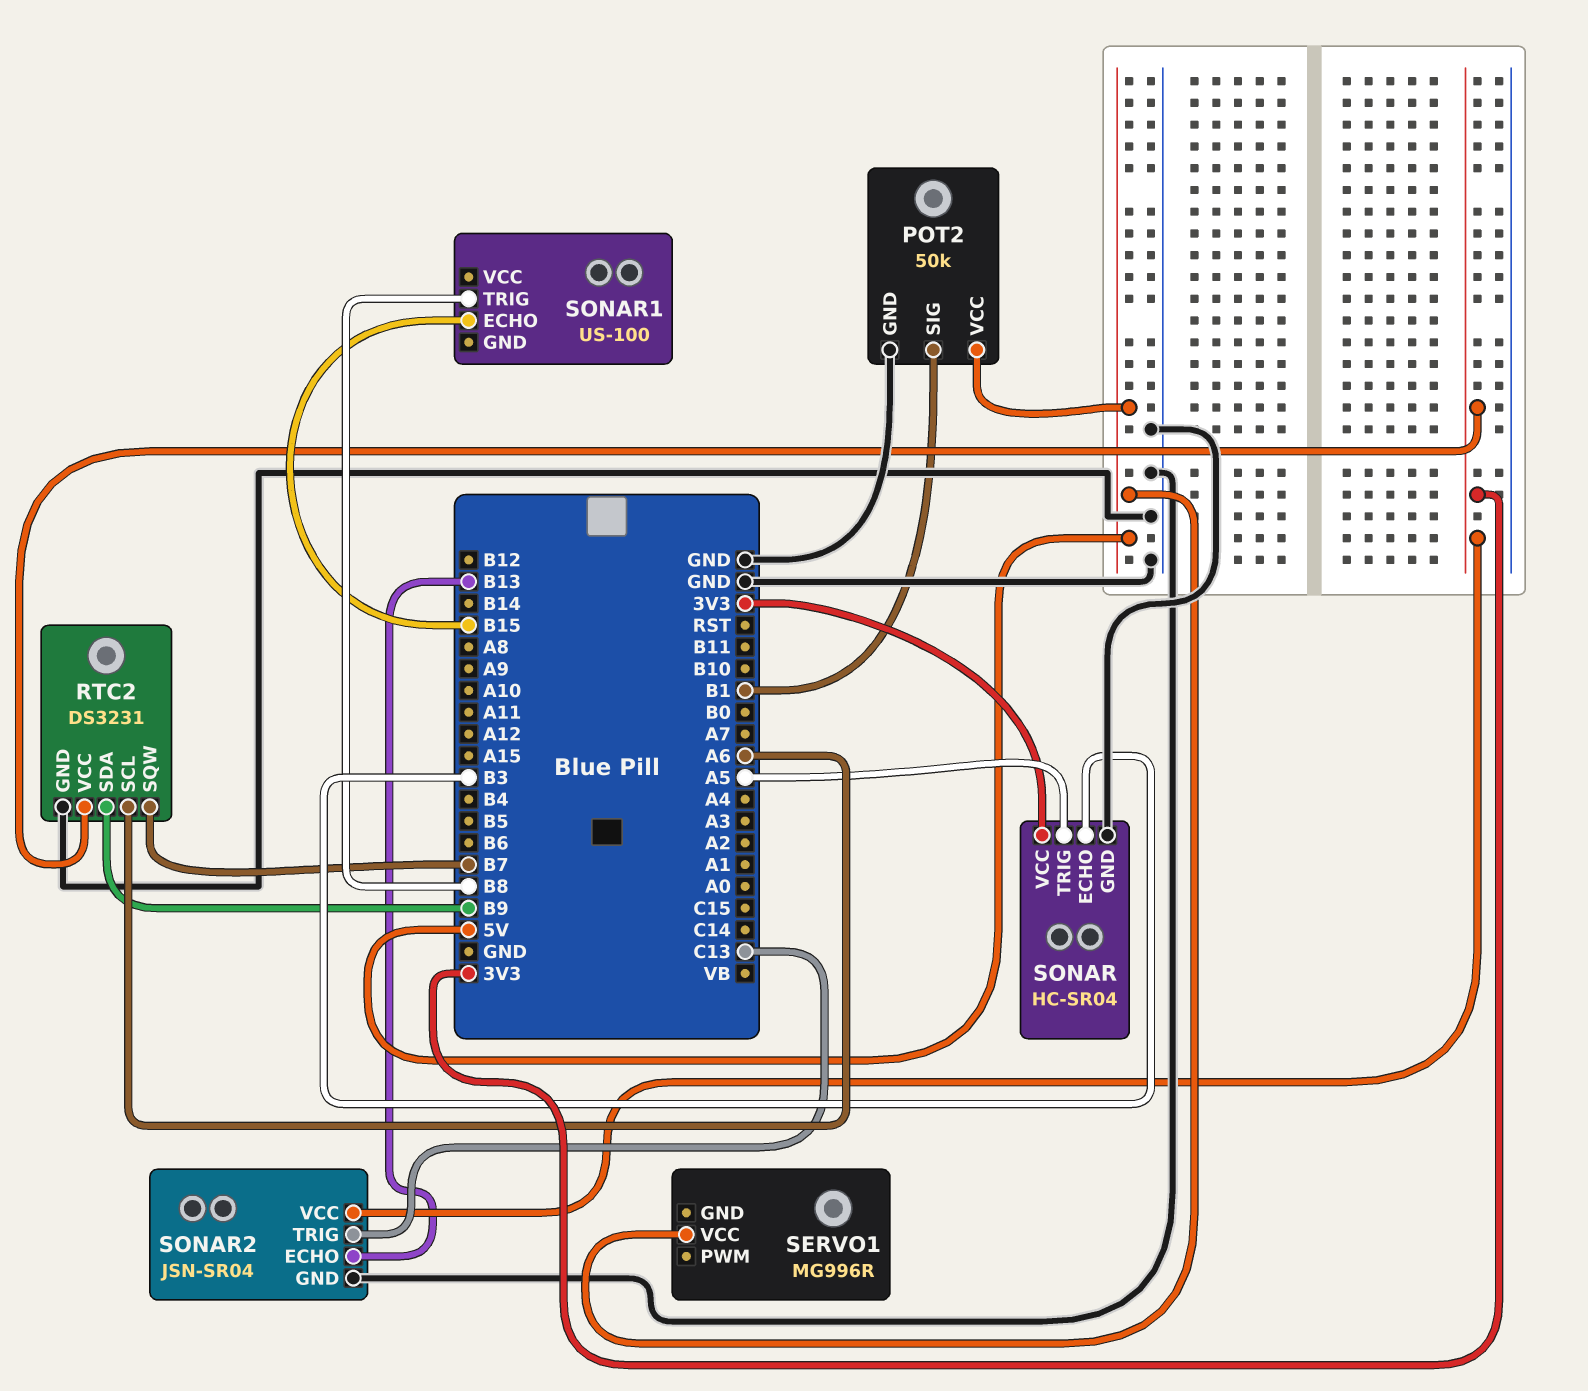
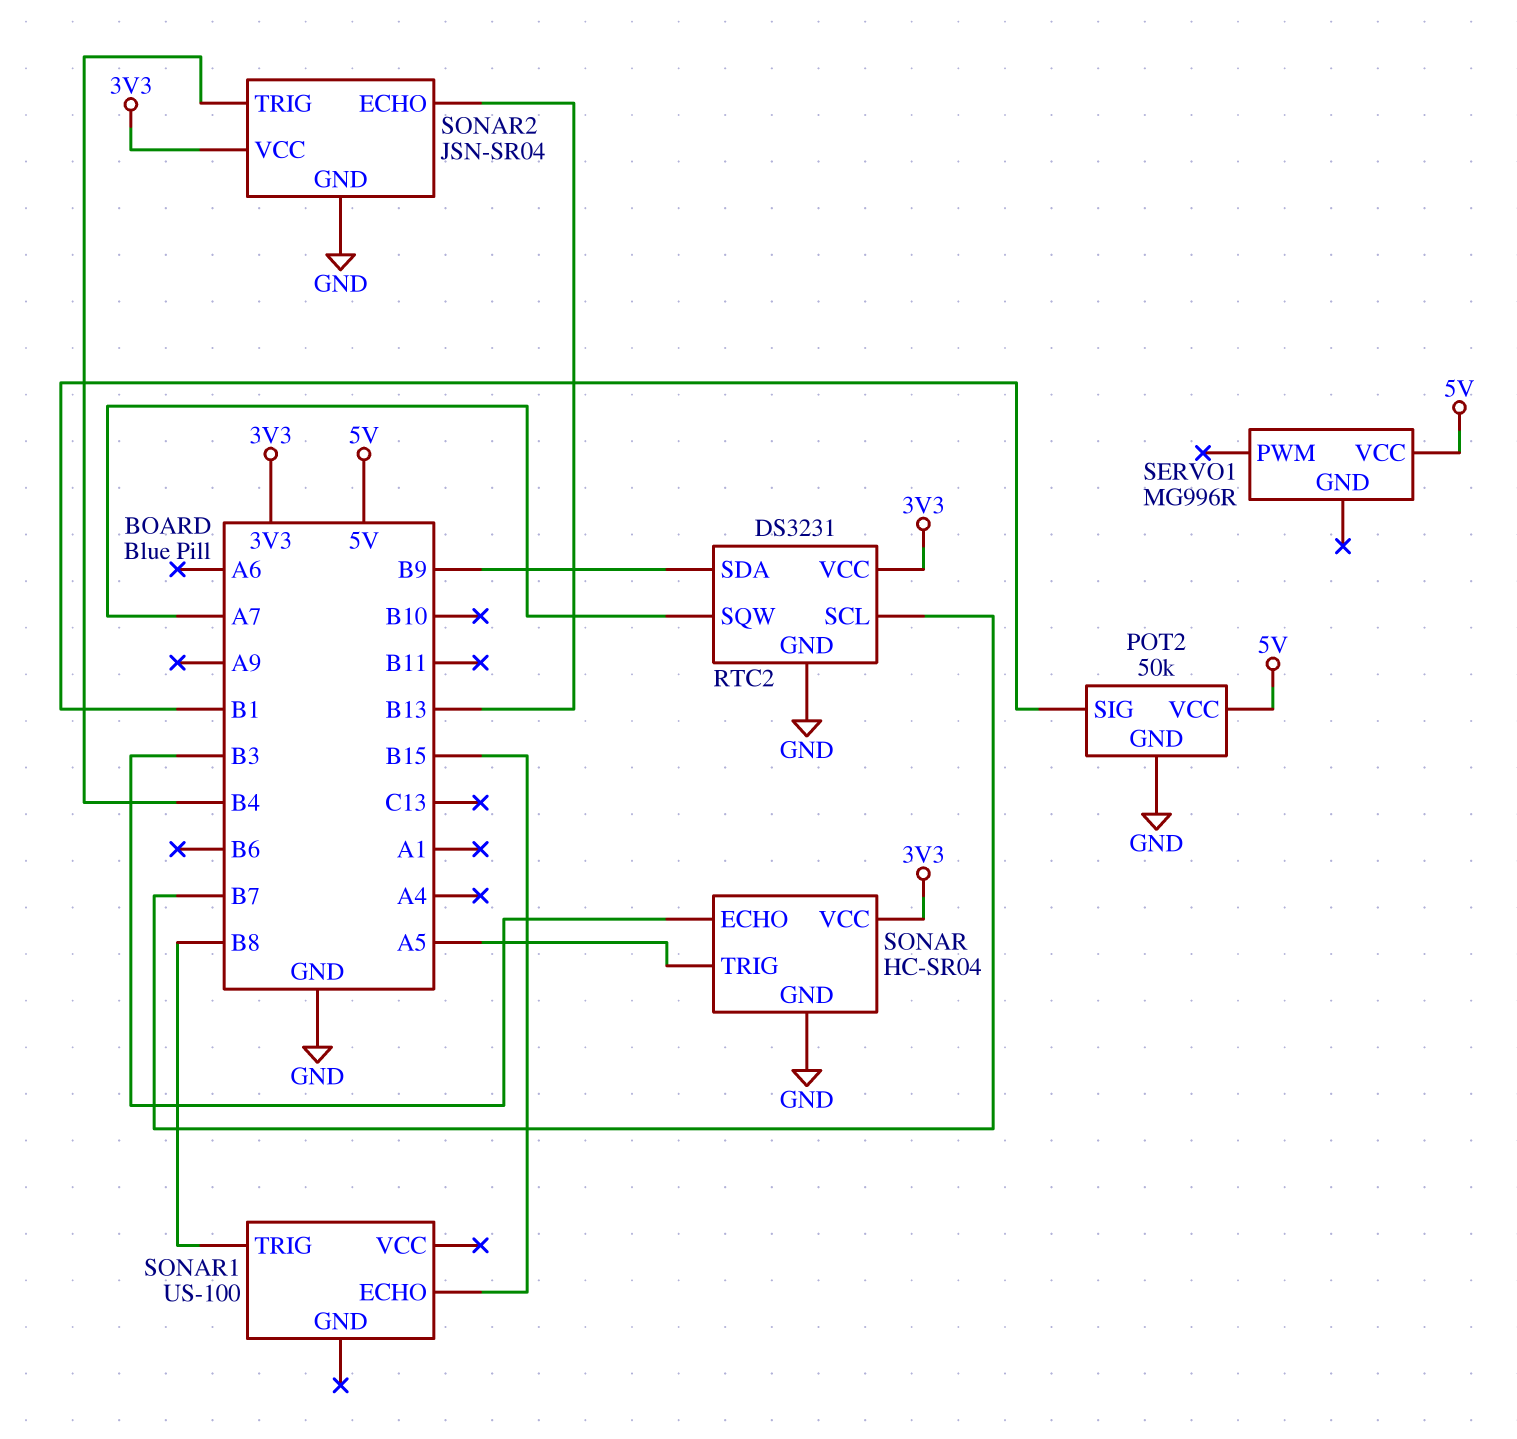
RTC2 pin SCL: A6 -> B7
RTC2 pin SQW: B7 -> A7
SONAR2 pin TRIG: C13 -> B4

